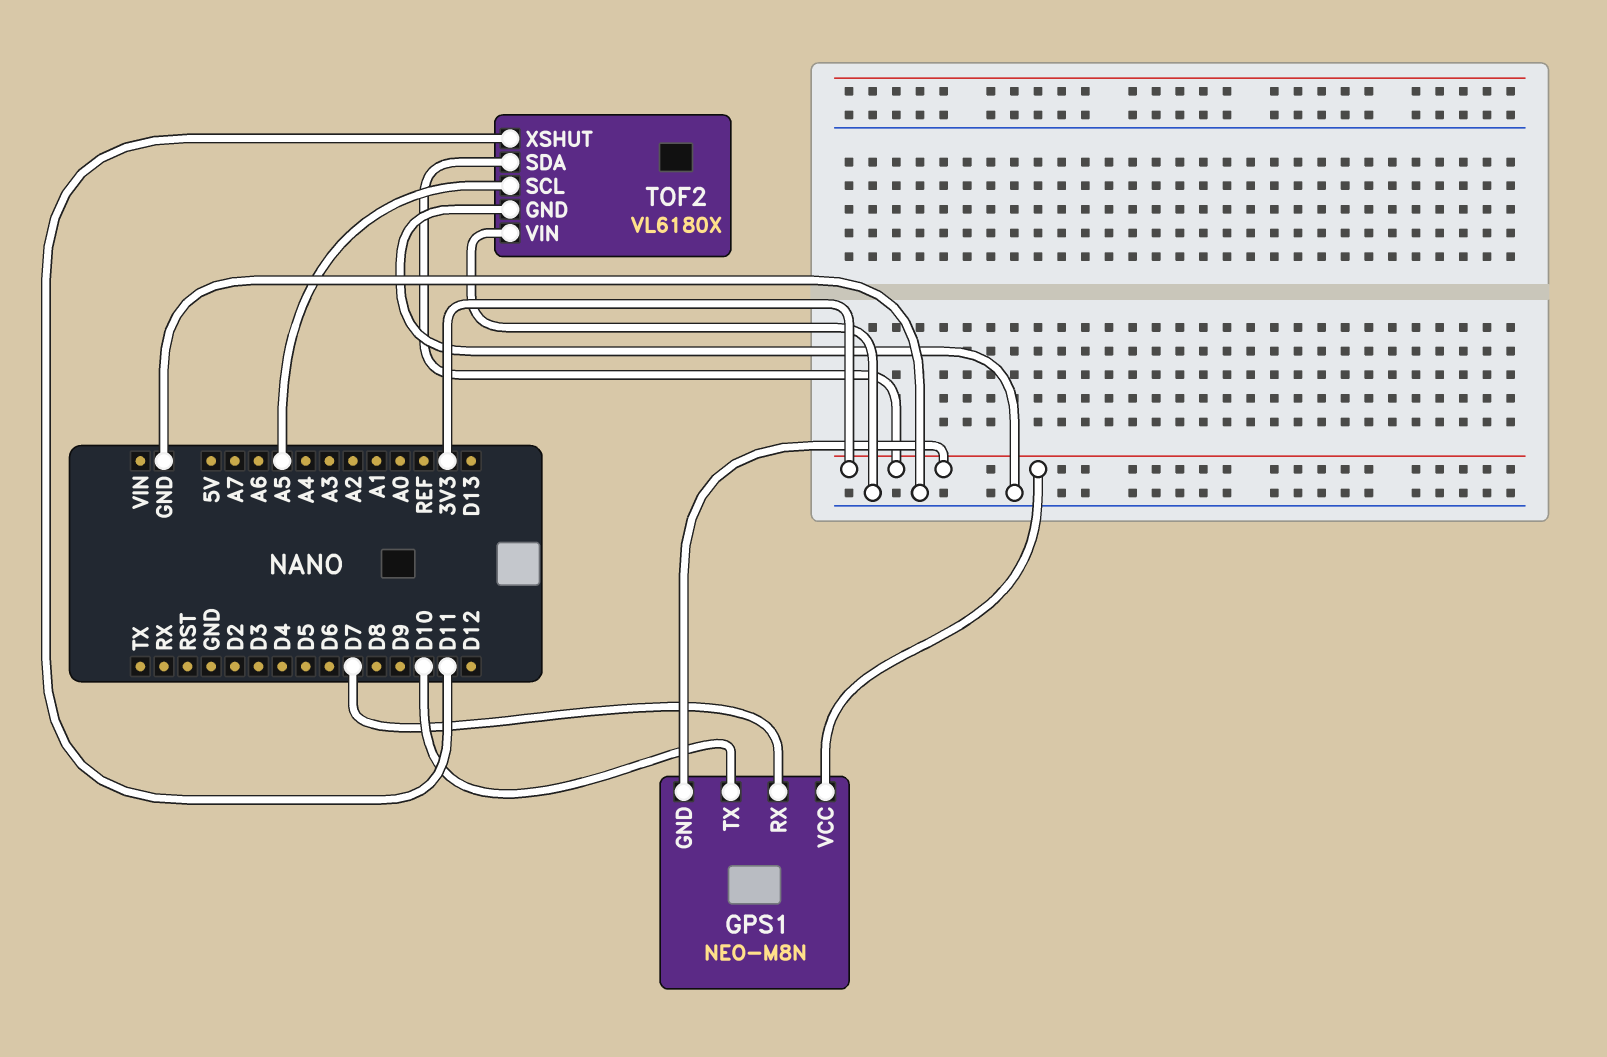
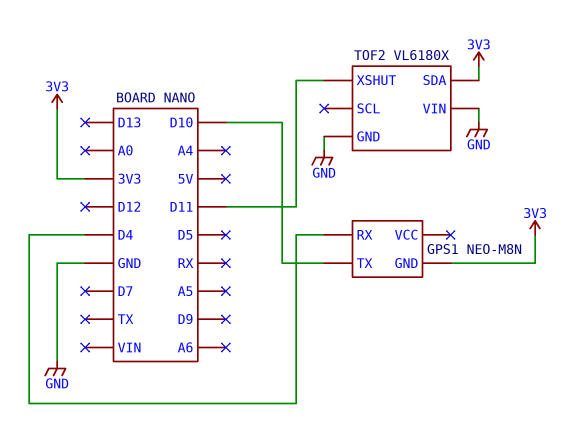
GPS1 pin RX: D7 -> D4
GPS1 pin VCC: 3V3 -> none
TOF2 pin SCL: A5 -> none

